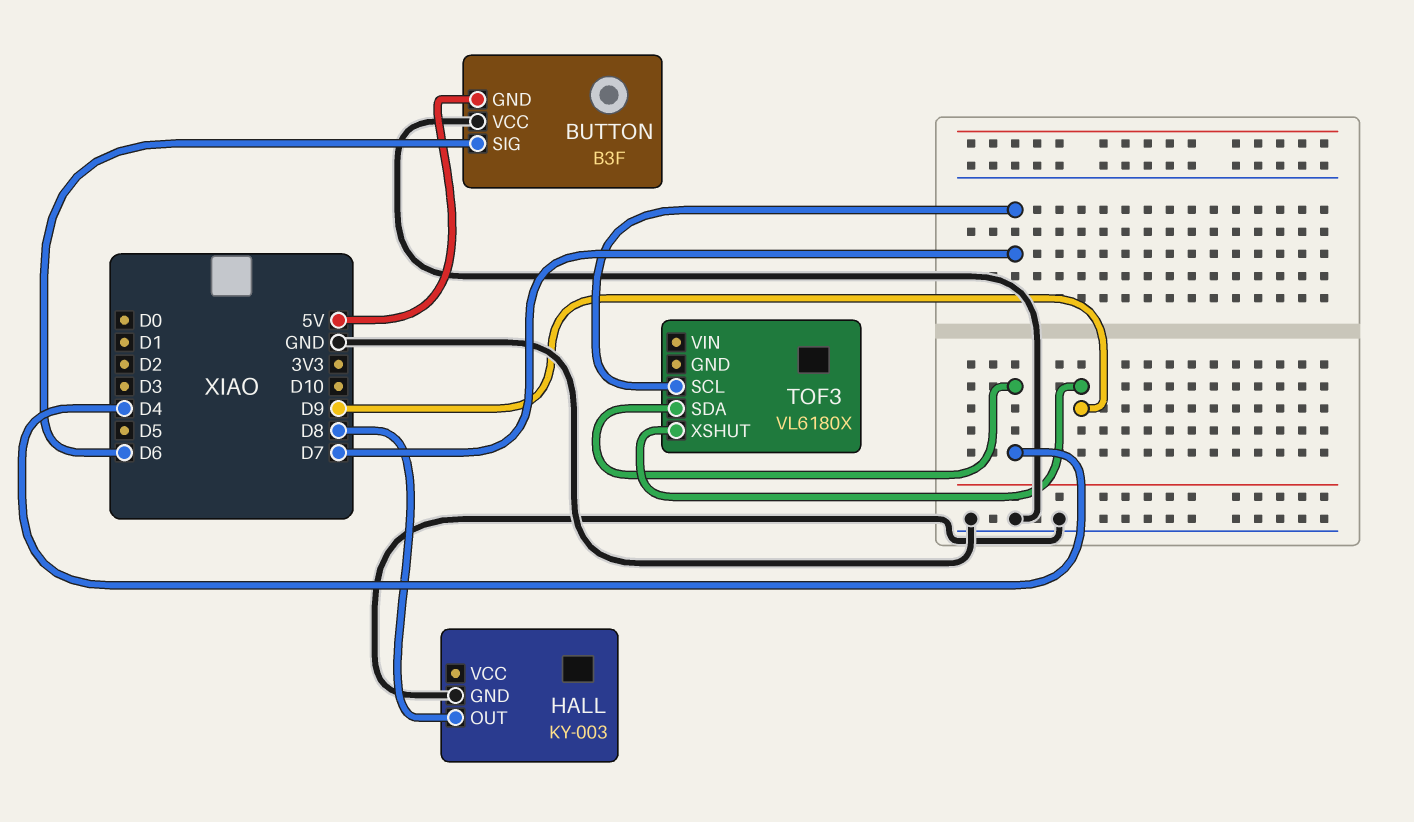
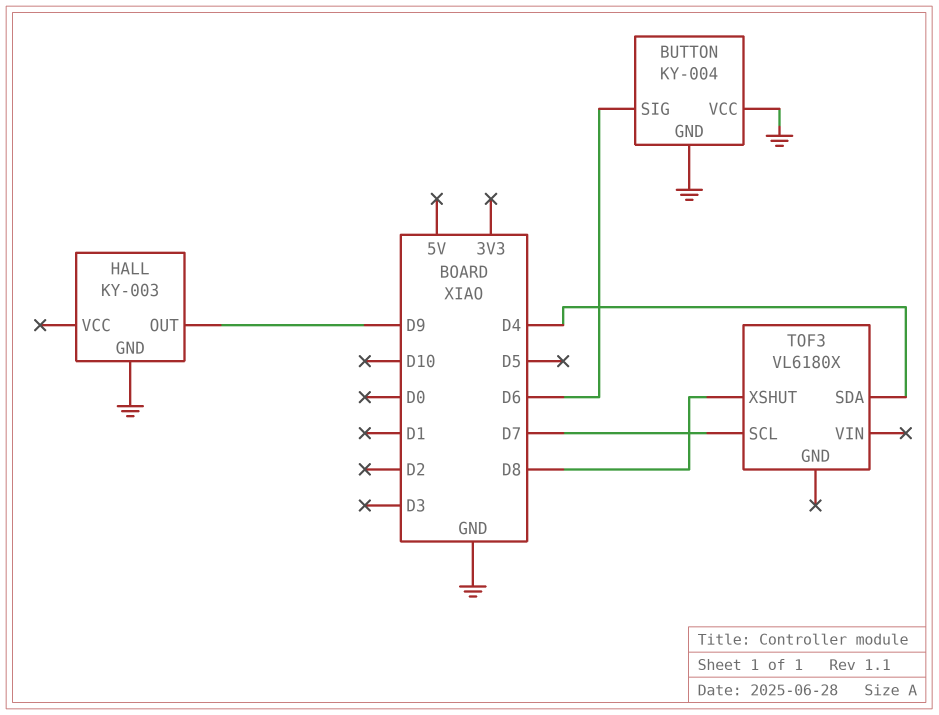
BUTTON: B3F -> KY-004
BUTTON pin GND: 5V -> GND
HALL pin OUT: D8 -> D9
TOF3 pin XSHUT: D9 -> D8

